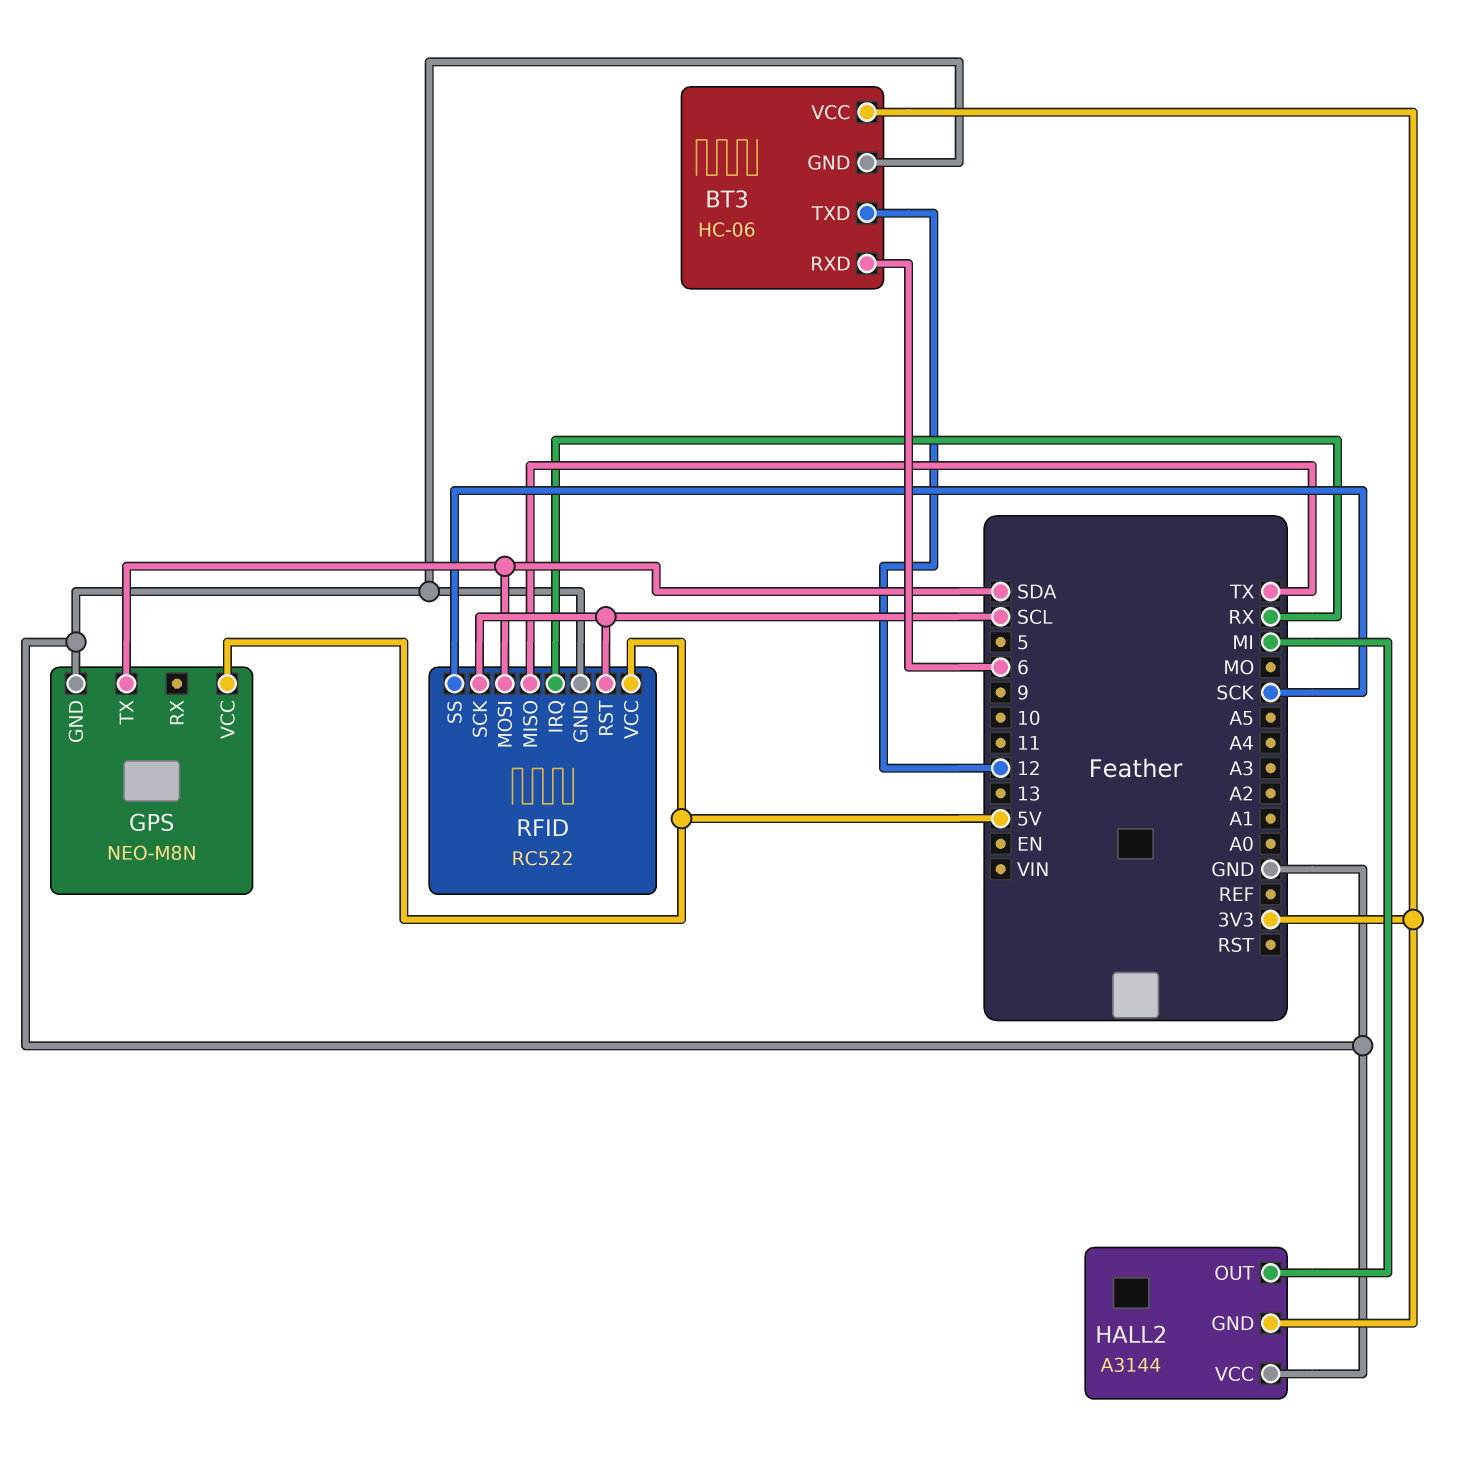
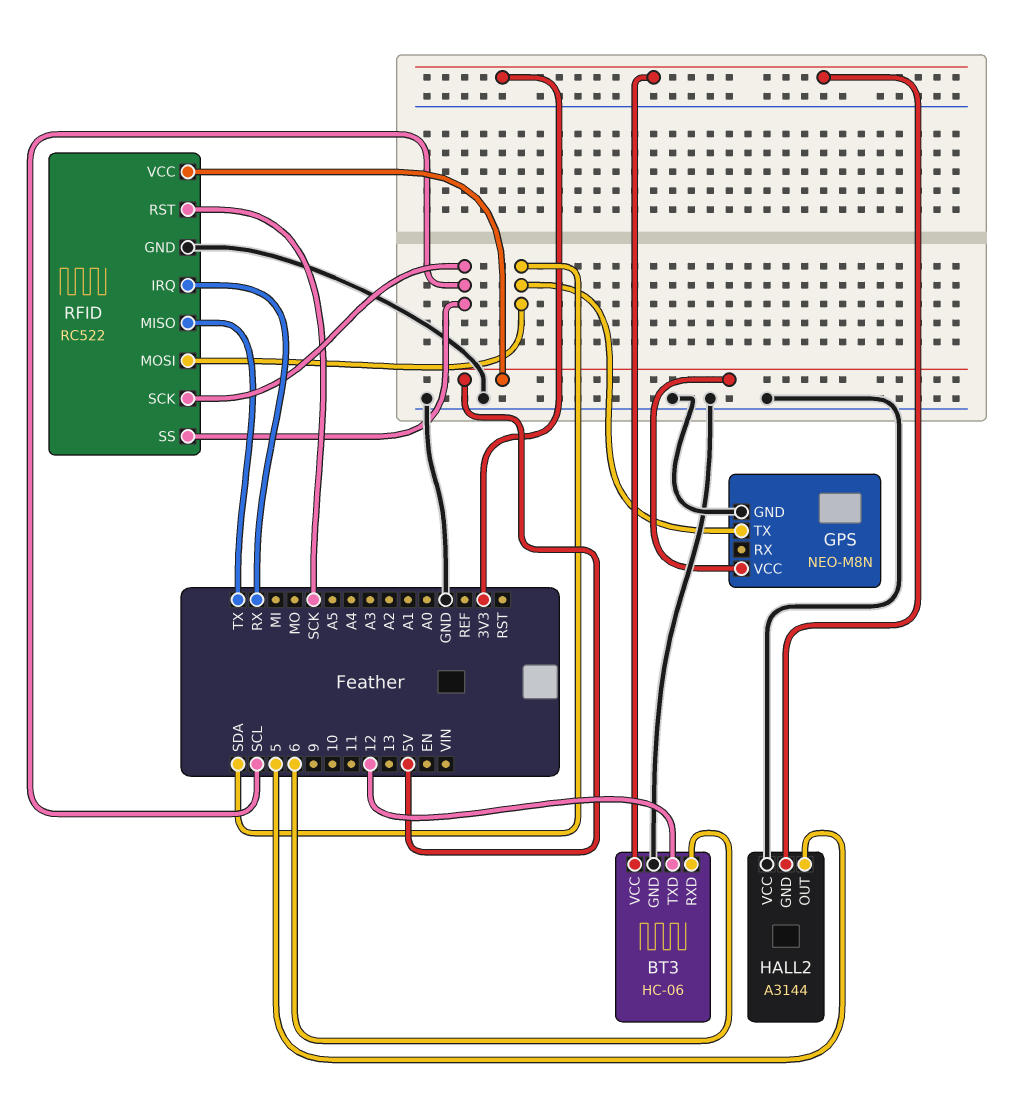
HALL2 pin OUT: MI -> 5
RFID pin RST: SCL -> SCK
RFID pin SS: SCK -> SCL

